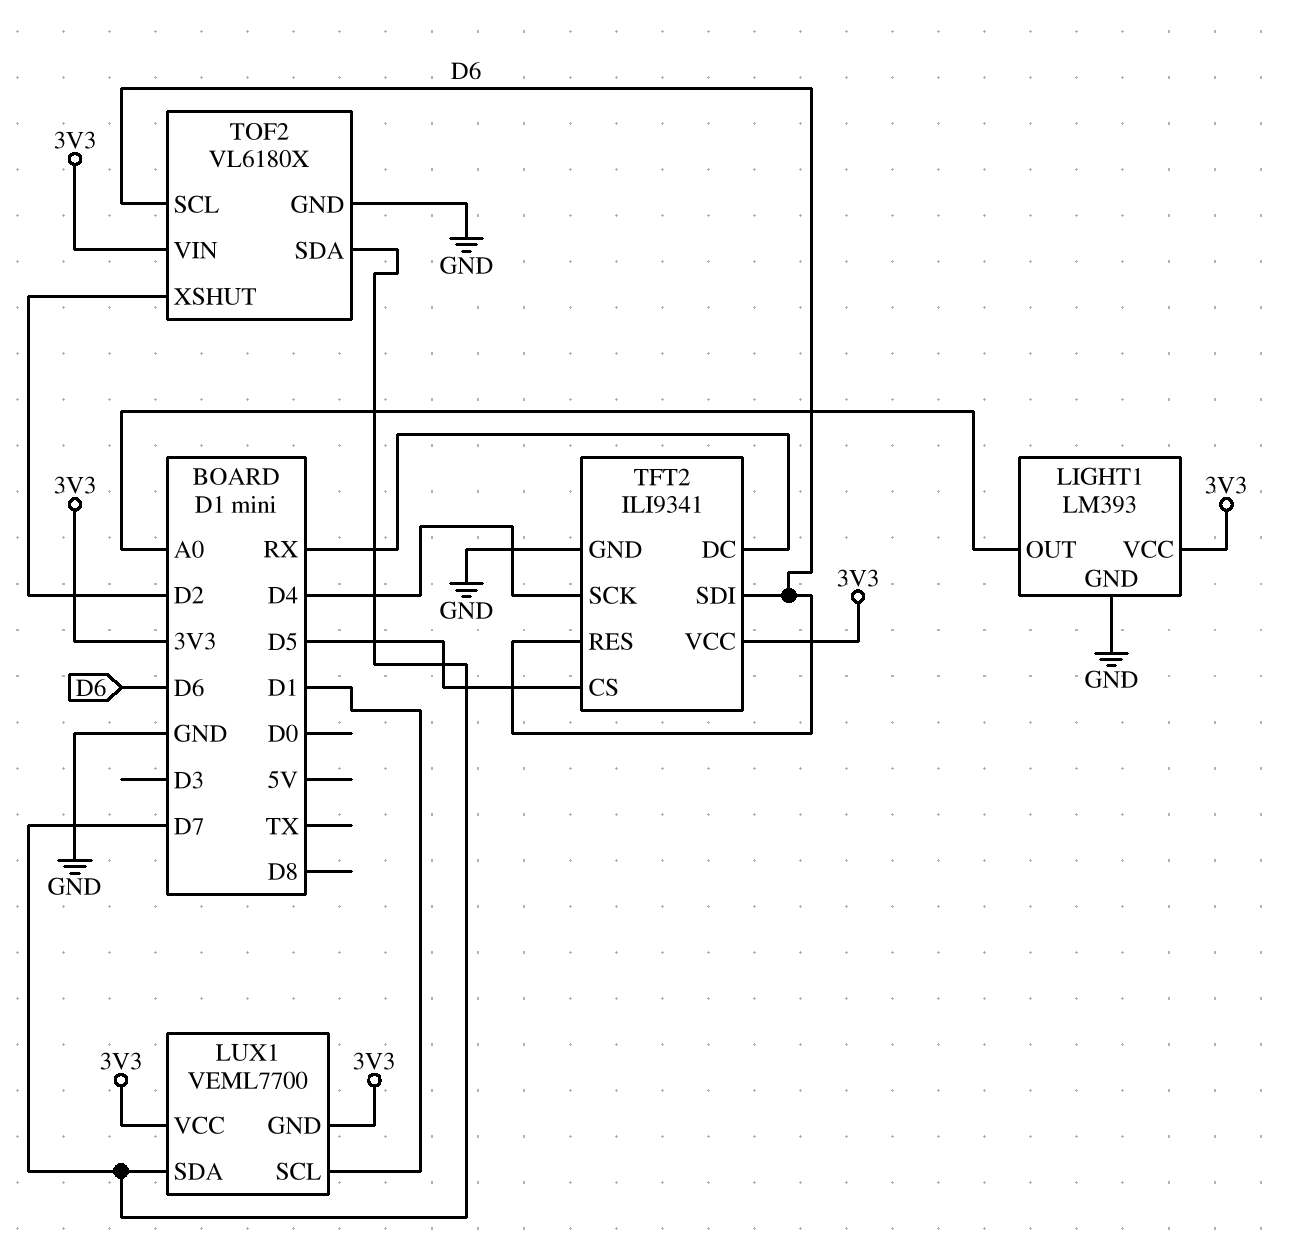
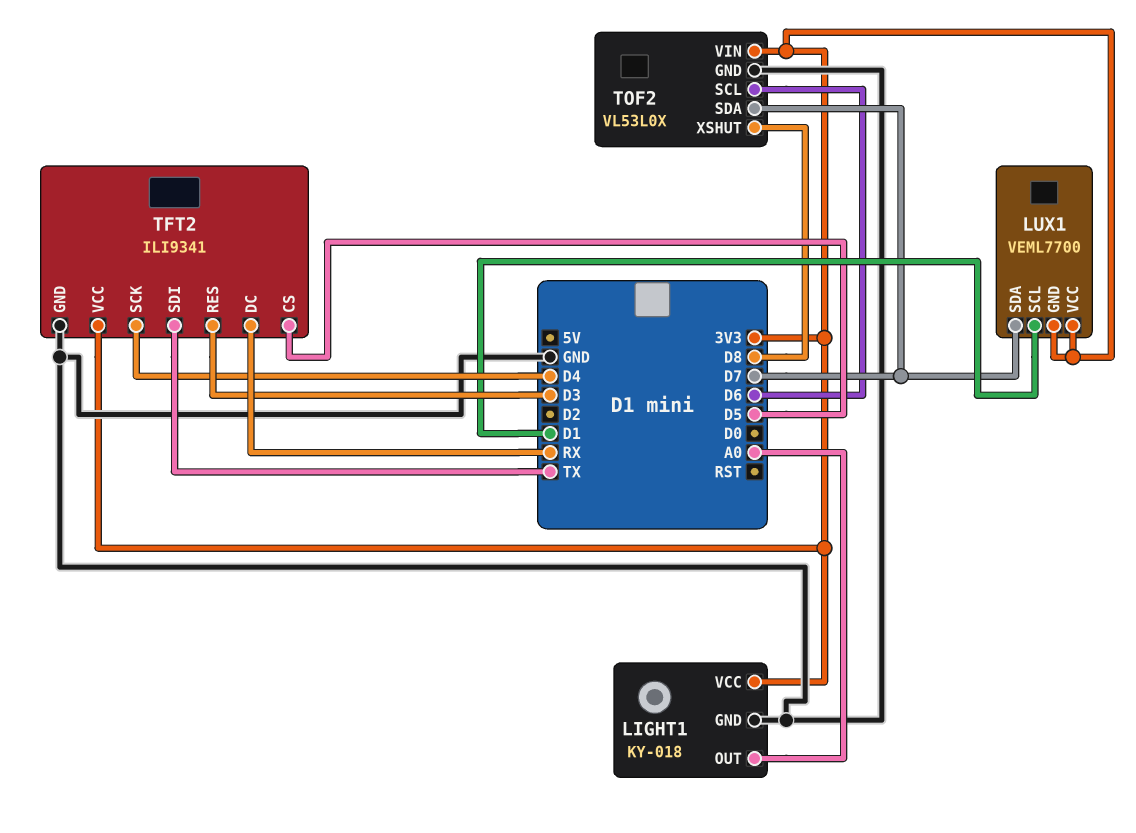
LIGHT1: LM393 -> KY-018
TFT2 pin RES: D6 -> D3
TFT2 pin SDI: D6 -> TX
TOF2: VL6180X -> VL53L0X
TOF2 pin XSHUT: D2 -> D8

